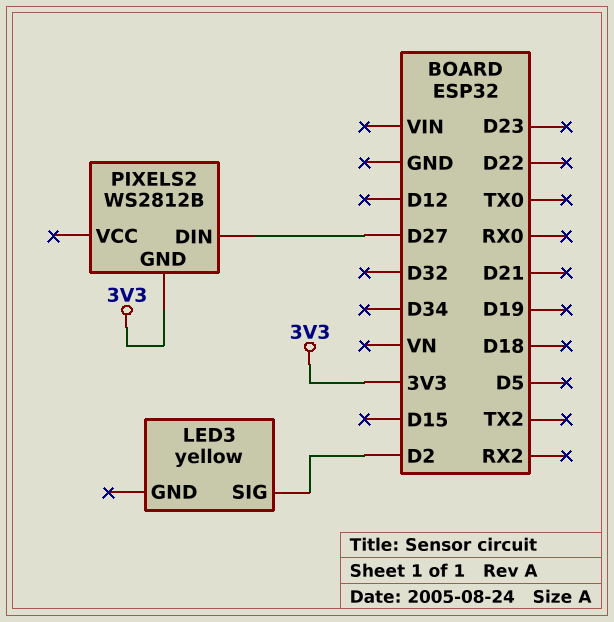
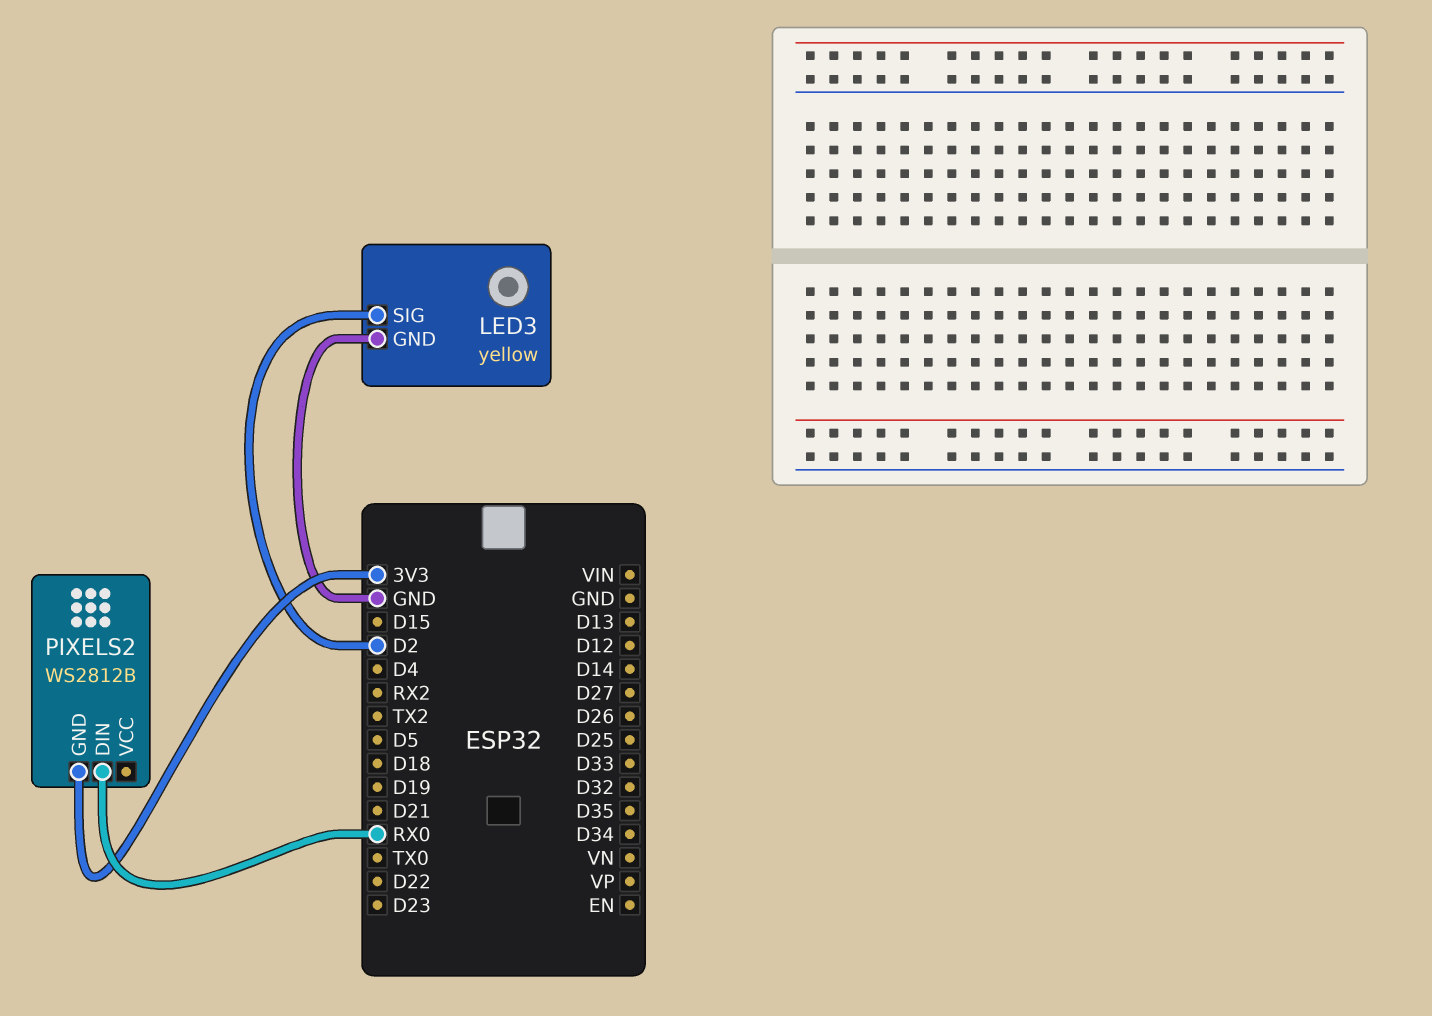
LED3 pin GND: none -> GND
PIXELS2 pin DIN: D27 -> RX0

